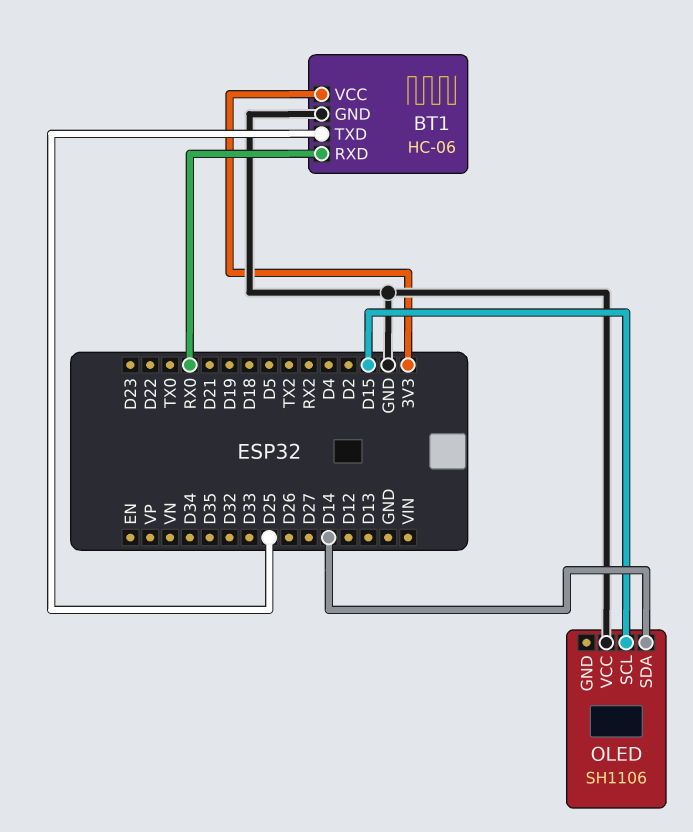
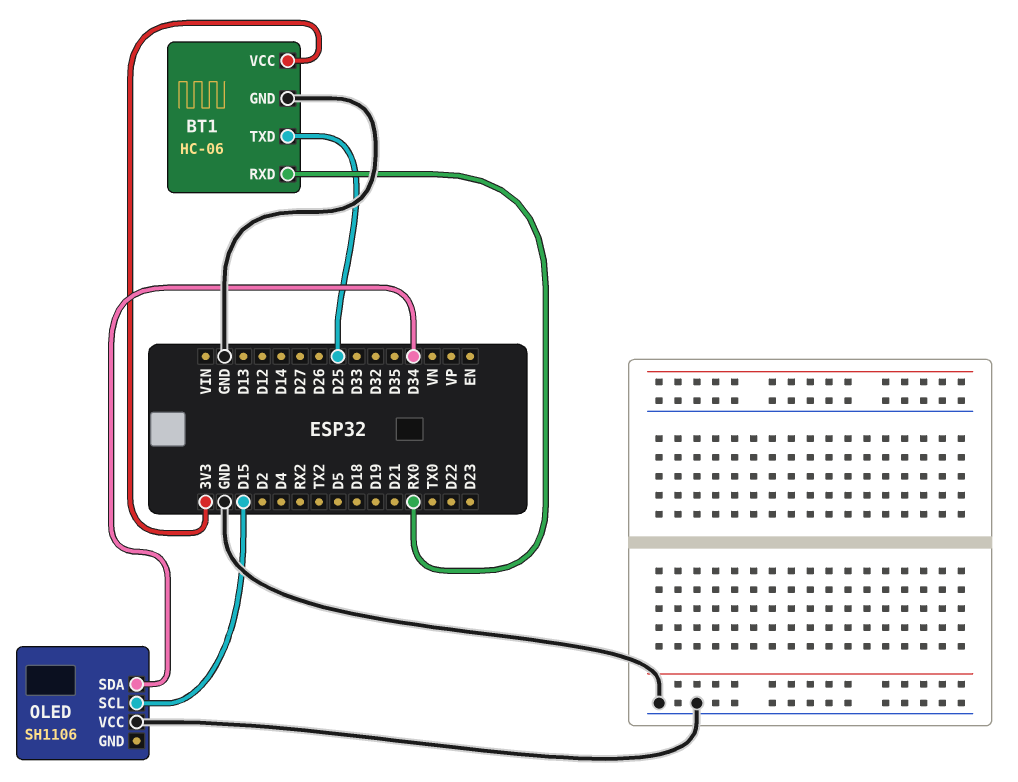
OLED pin SDA: D14 -> D34

